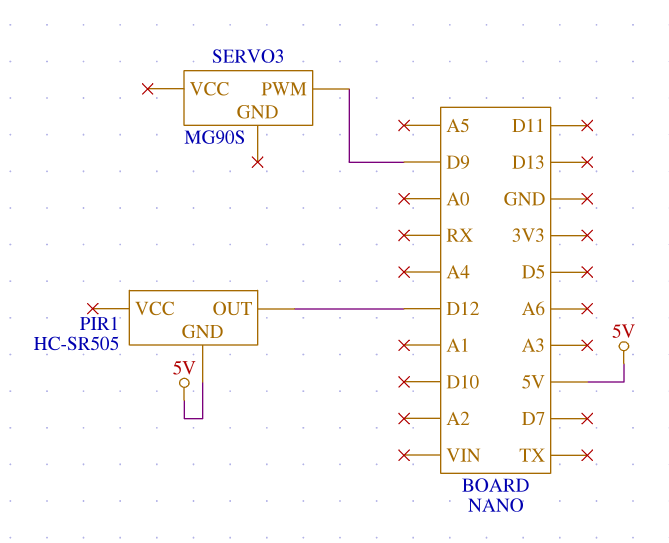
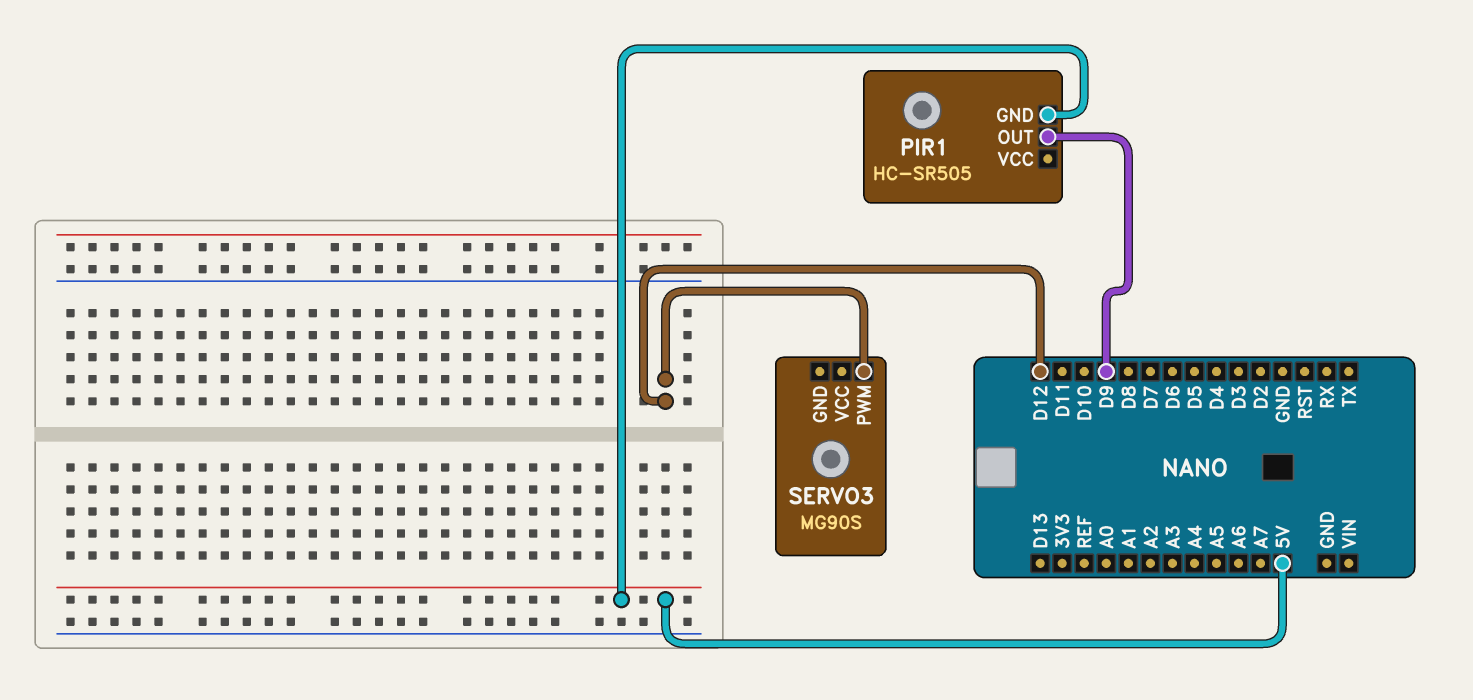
PIR1 pin OUT: D12 -> D9
SERVO3 pin PWM: D9 -> D12

